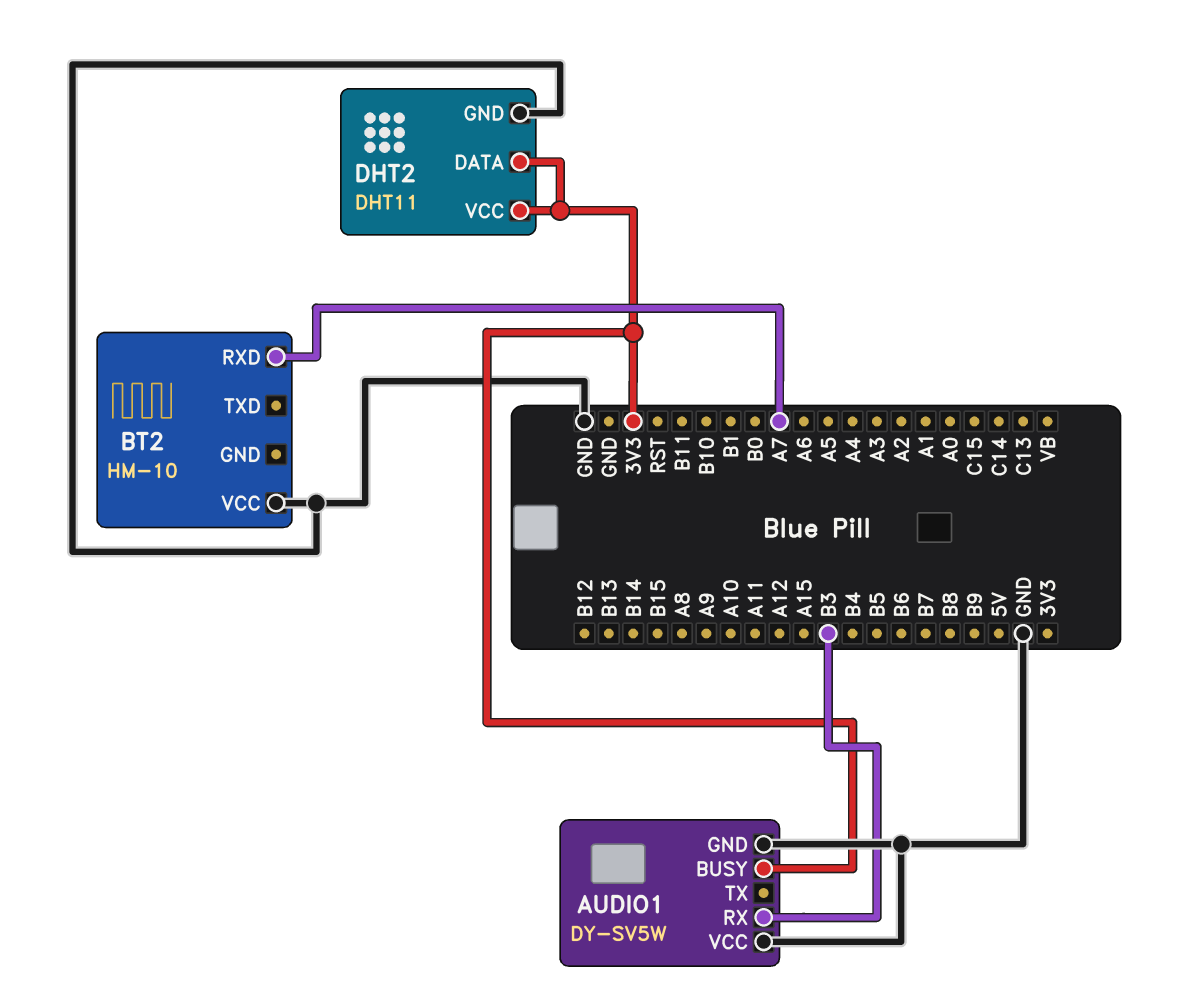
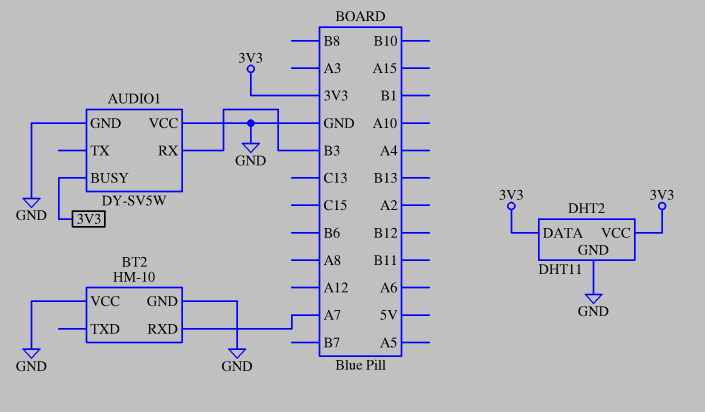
BT2 pin GND: none -> GND

